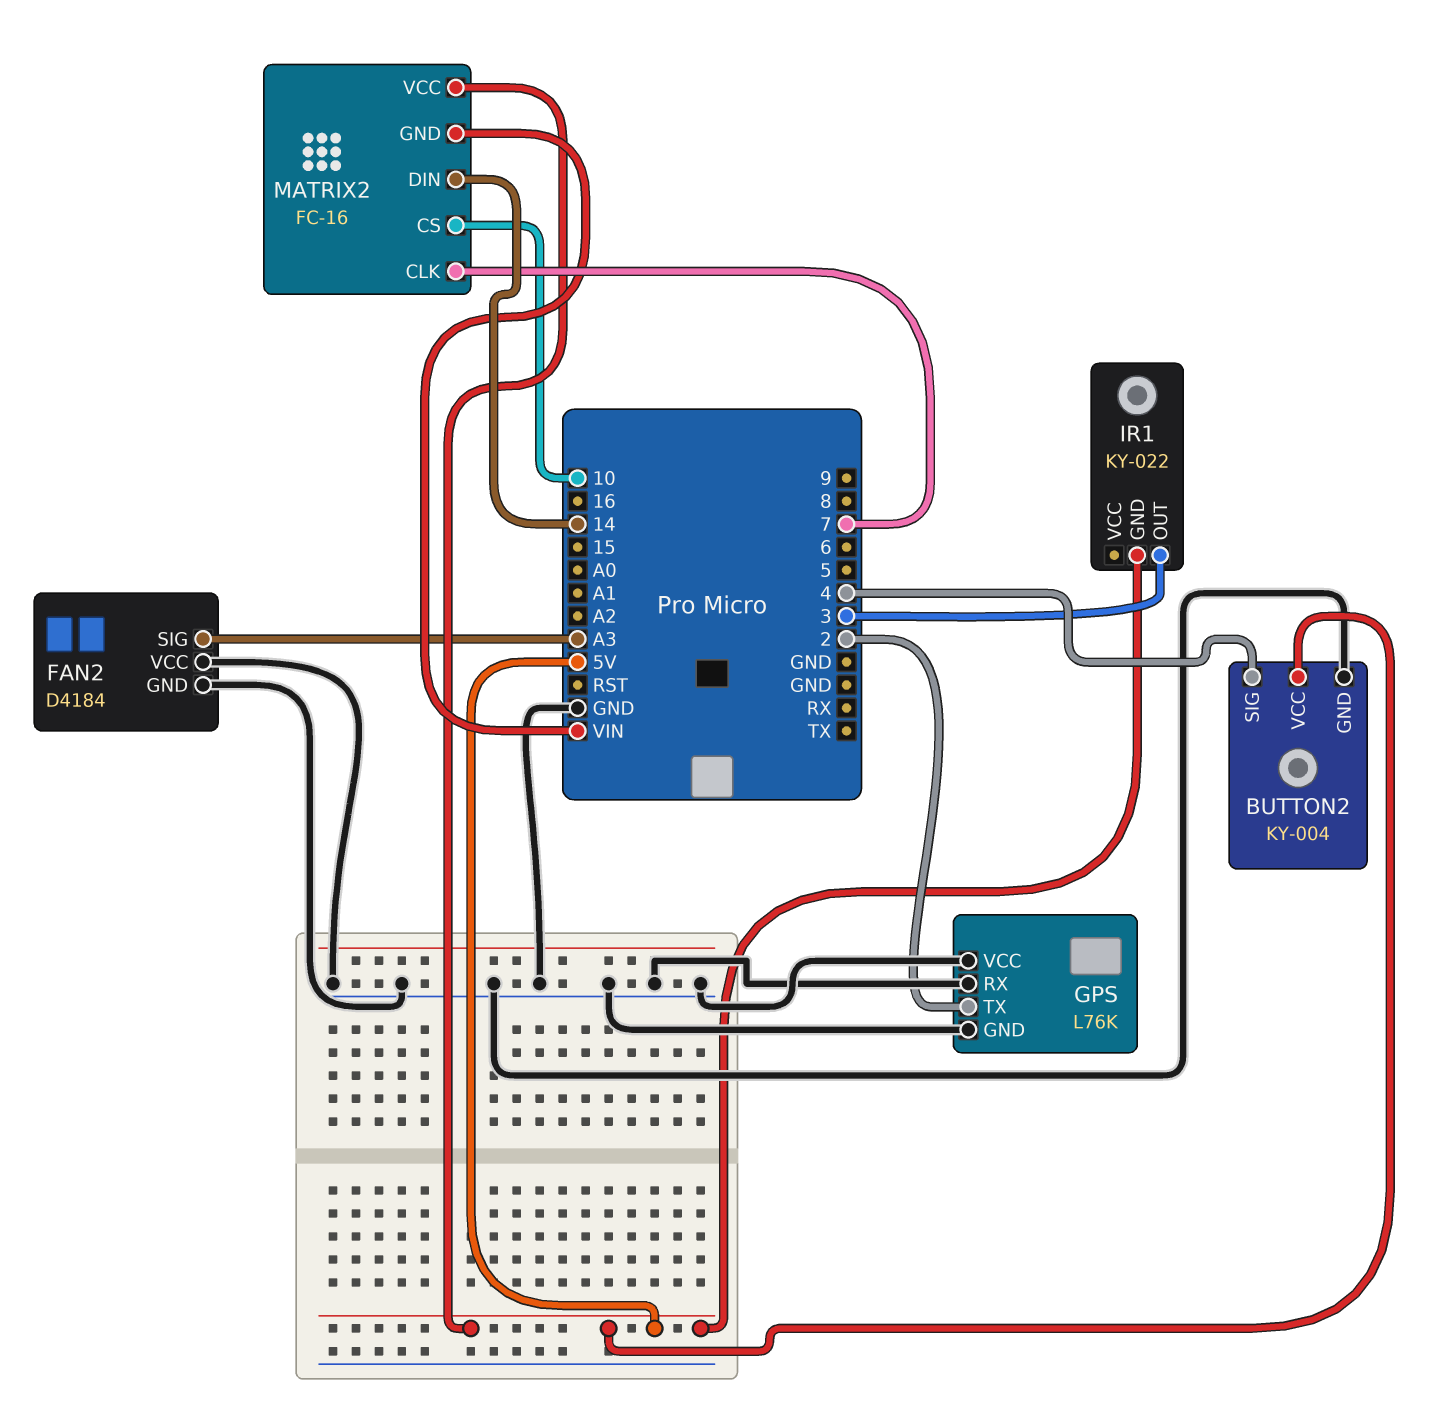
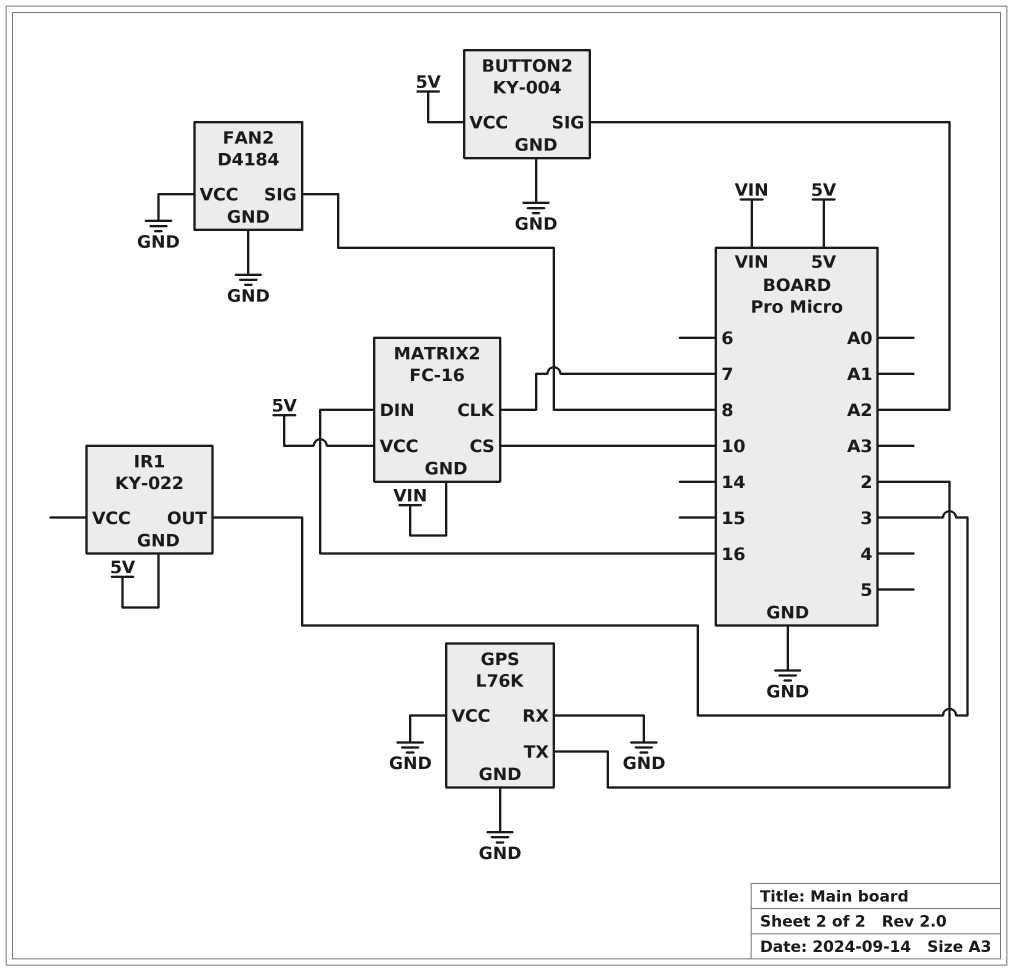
BUTTON2 pin SIG: 4 -> A2
FAN2 pin SIG: A3 -> 8
MATRIX2 pin DIN: 14 -> 16

